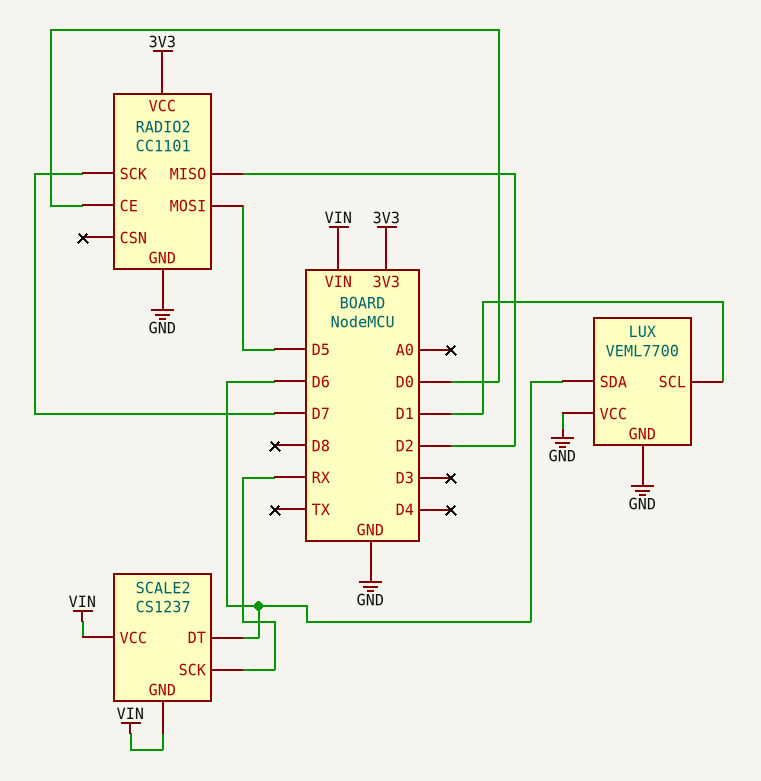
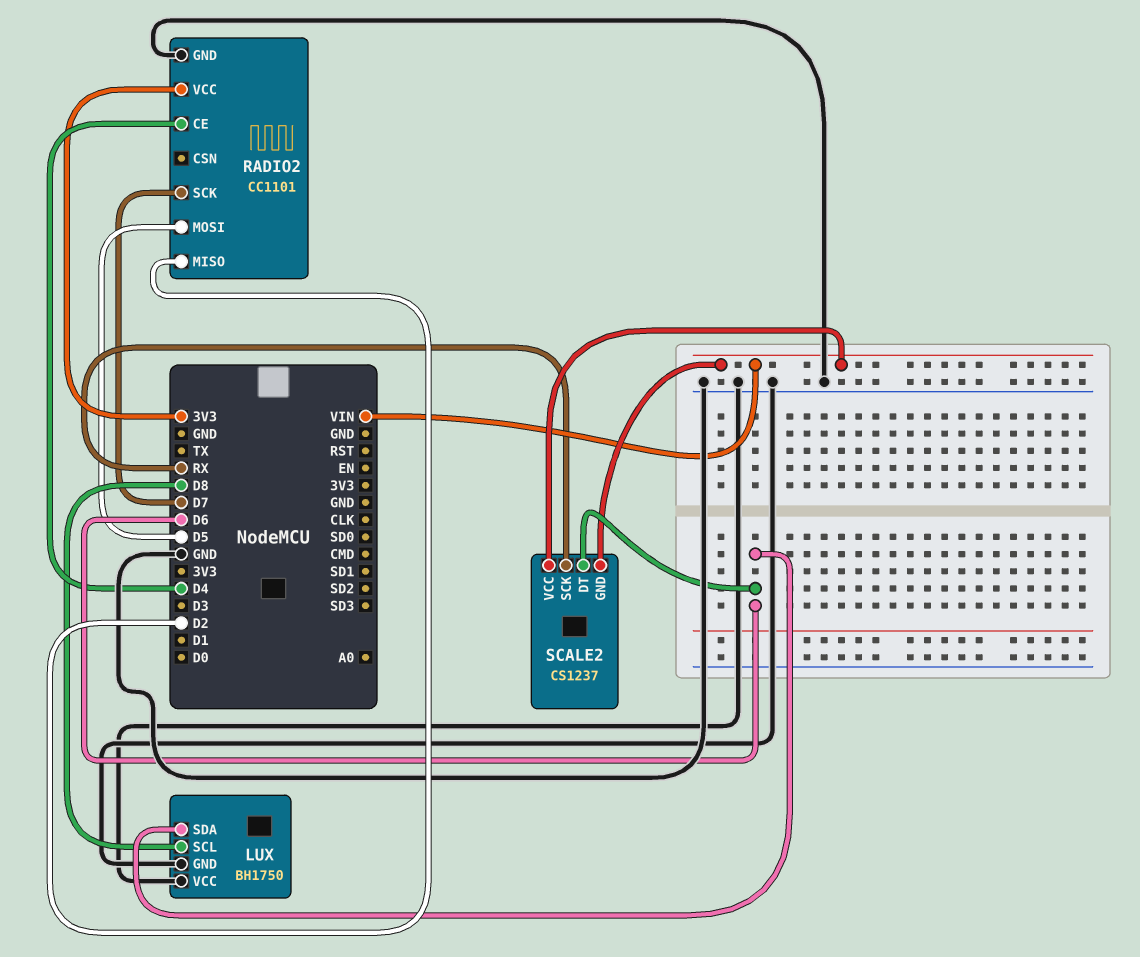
LUX: VEML7700 -> BH1750
LUX pin SCL: D1 -> D8
RADIO2 pin CE: D0 -> D4

